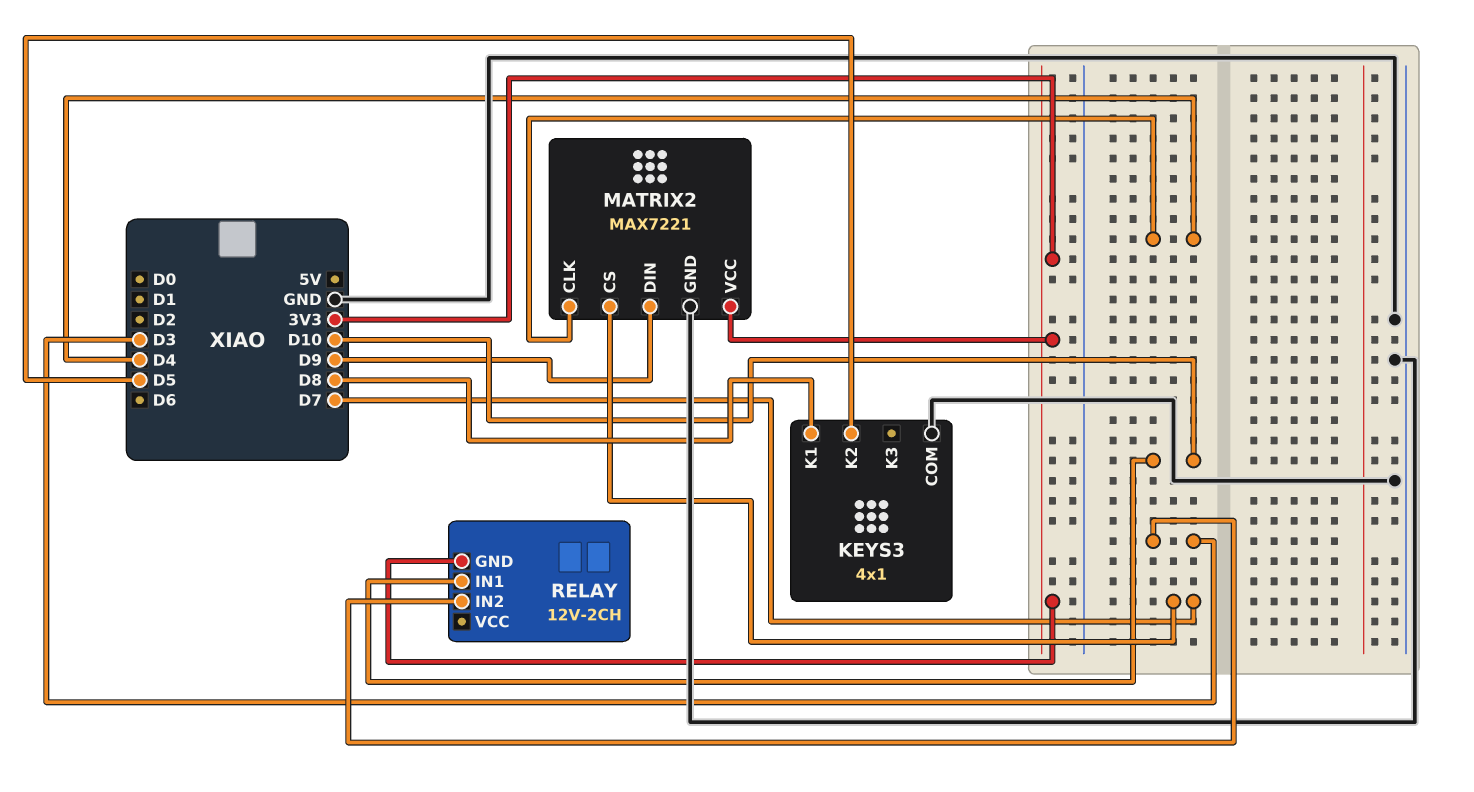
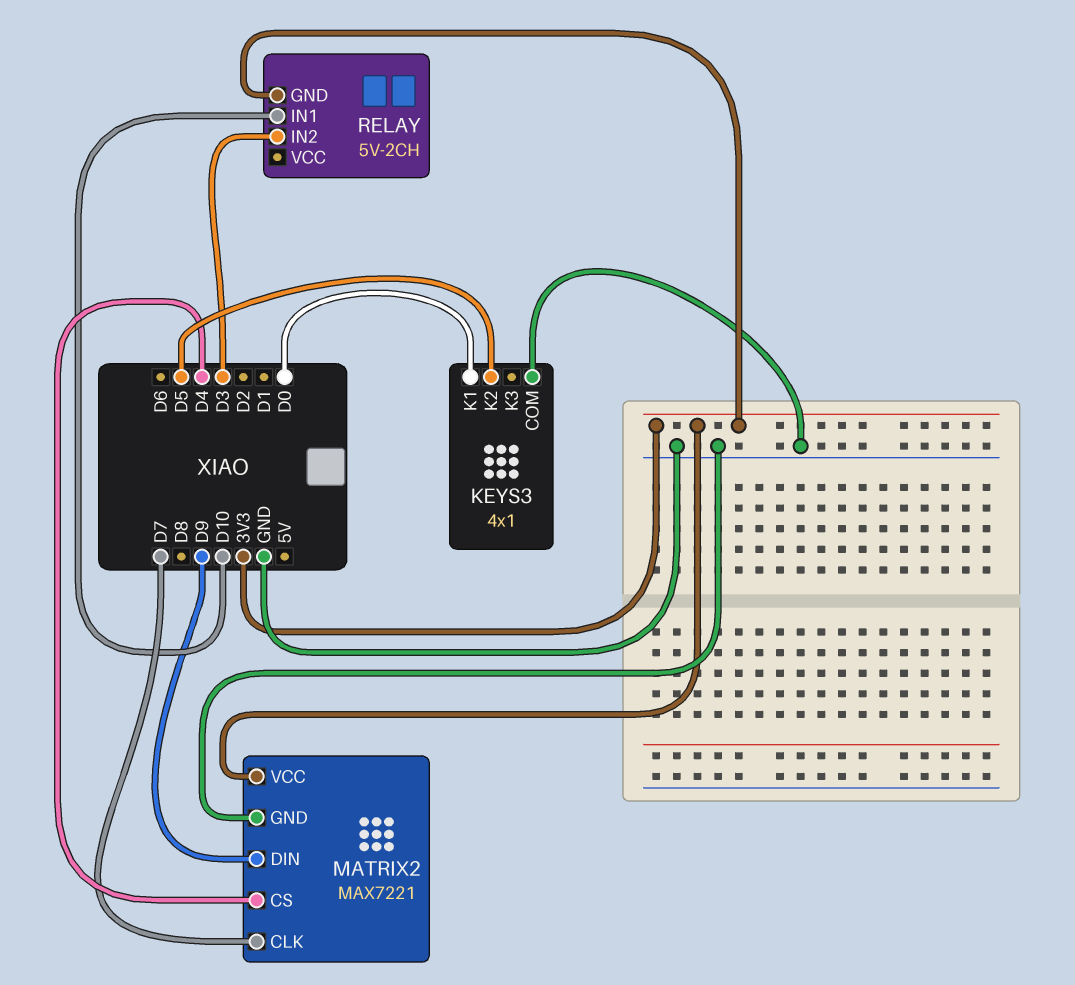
KEYS3 pin K1: D8 -> D0
MATRIX2 pin CLK: D4 -> D7
MATRIX2 pin CS: D7 -> D4
RELAY: 12V-2CH -> 5V-2CH

